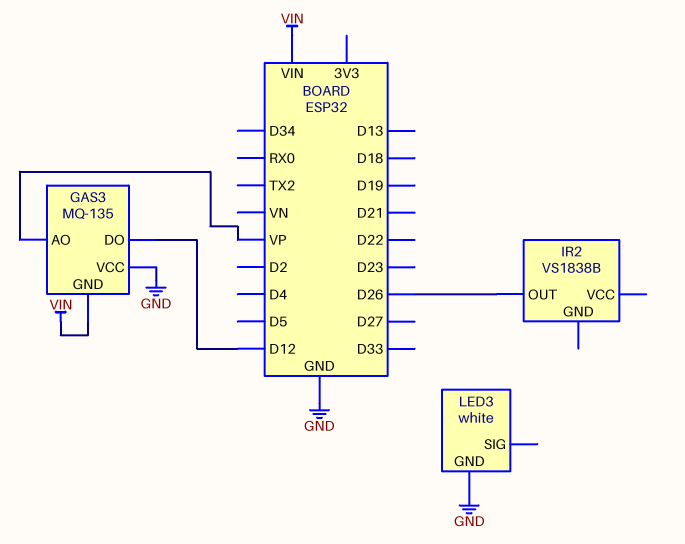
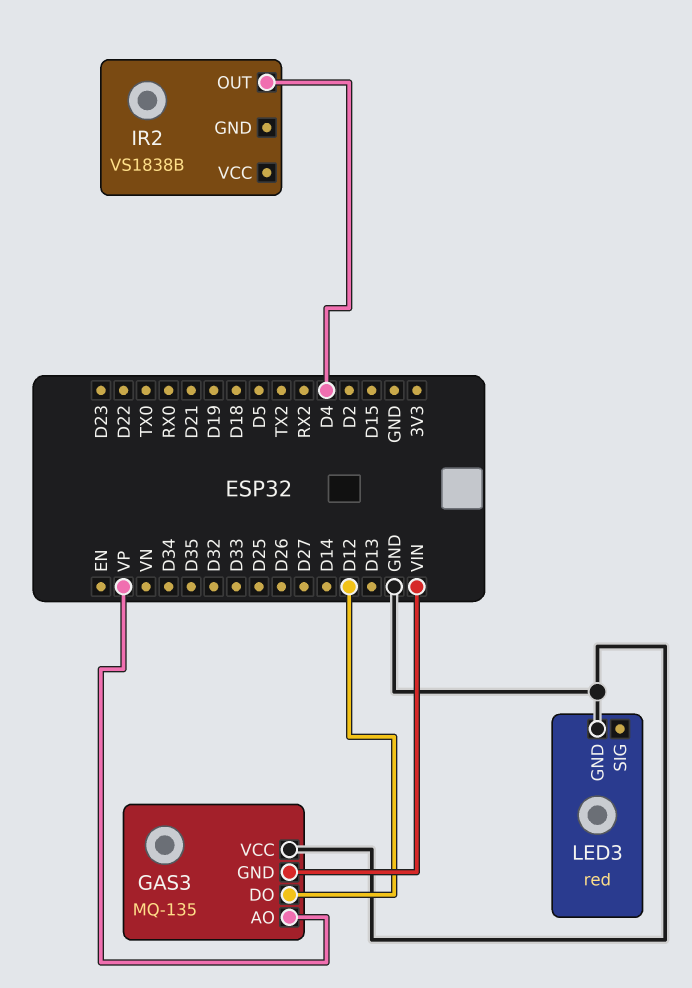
IR2 pin OUT: D26 -> D4
LED3: white -> red

